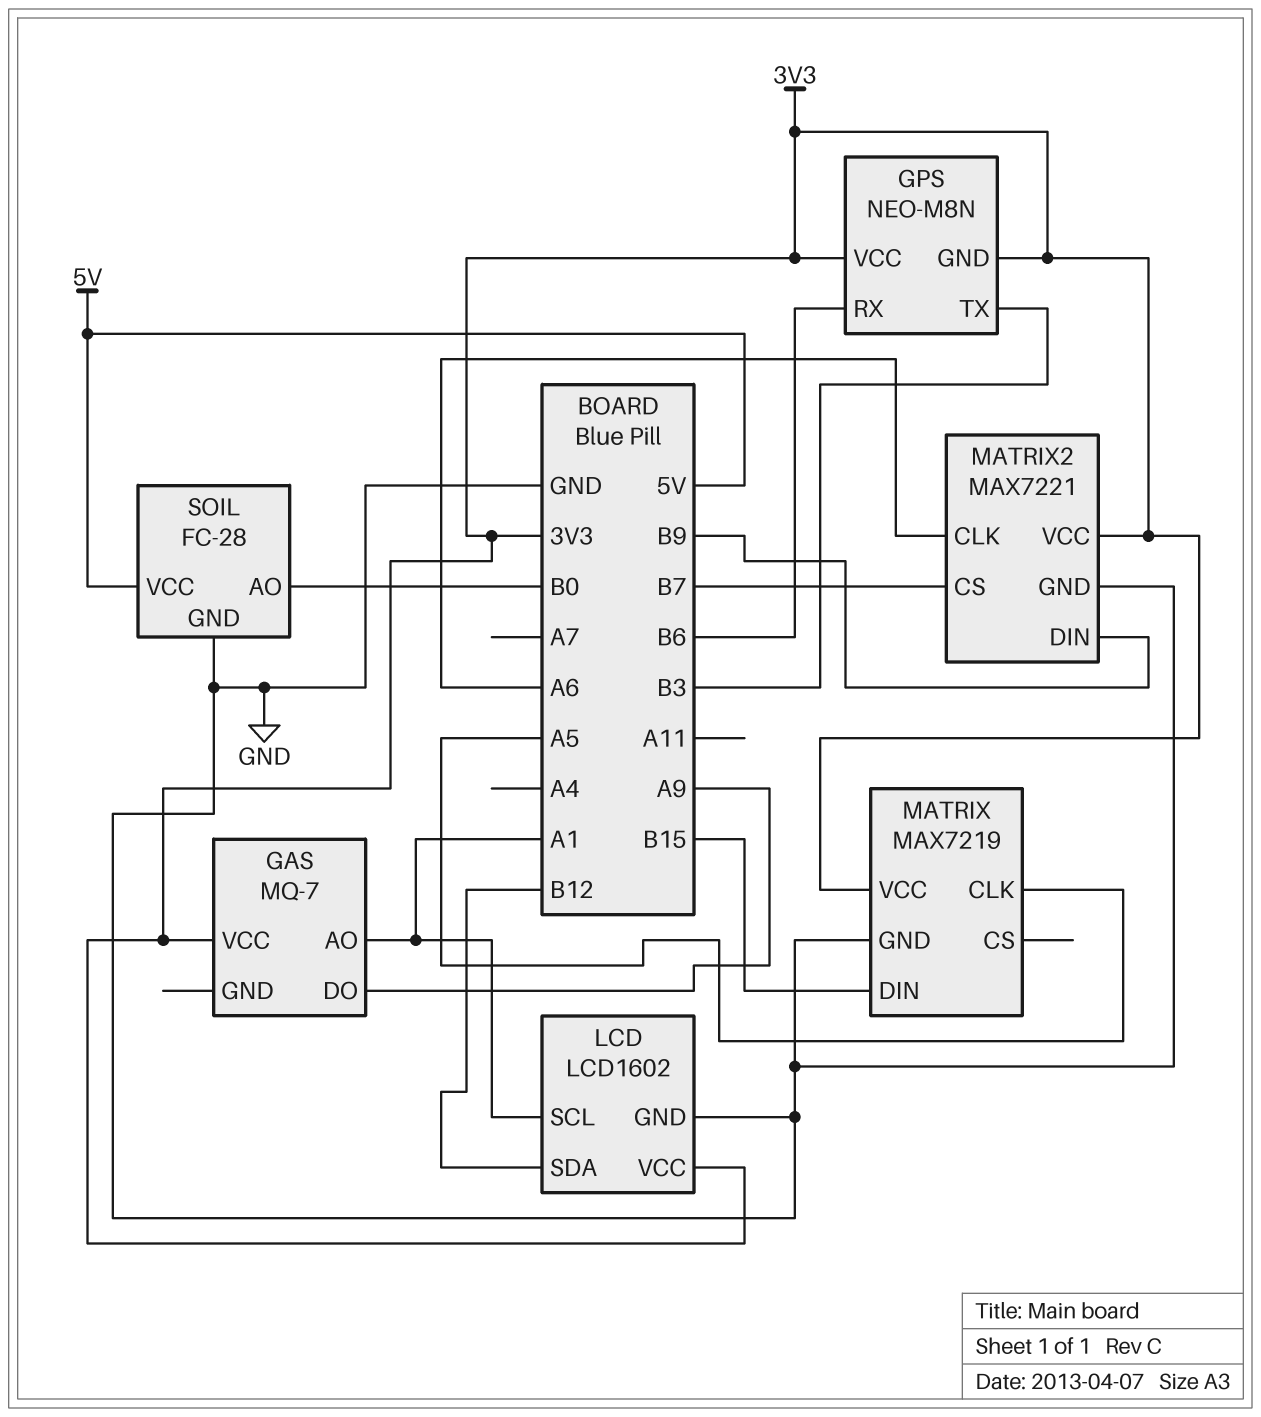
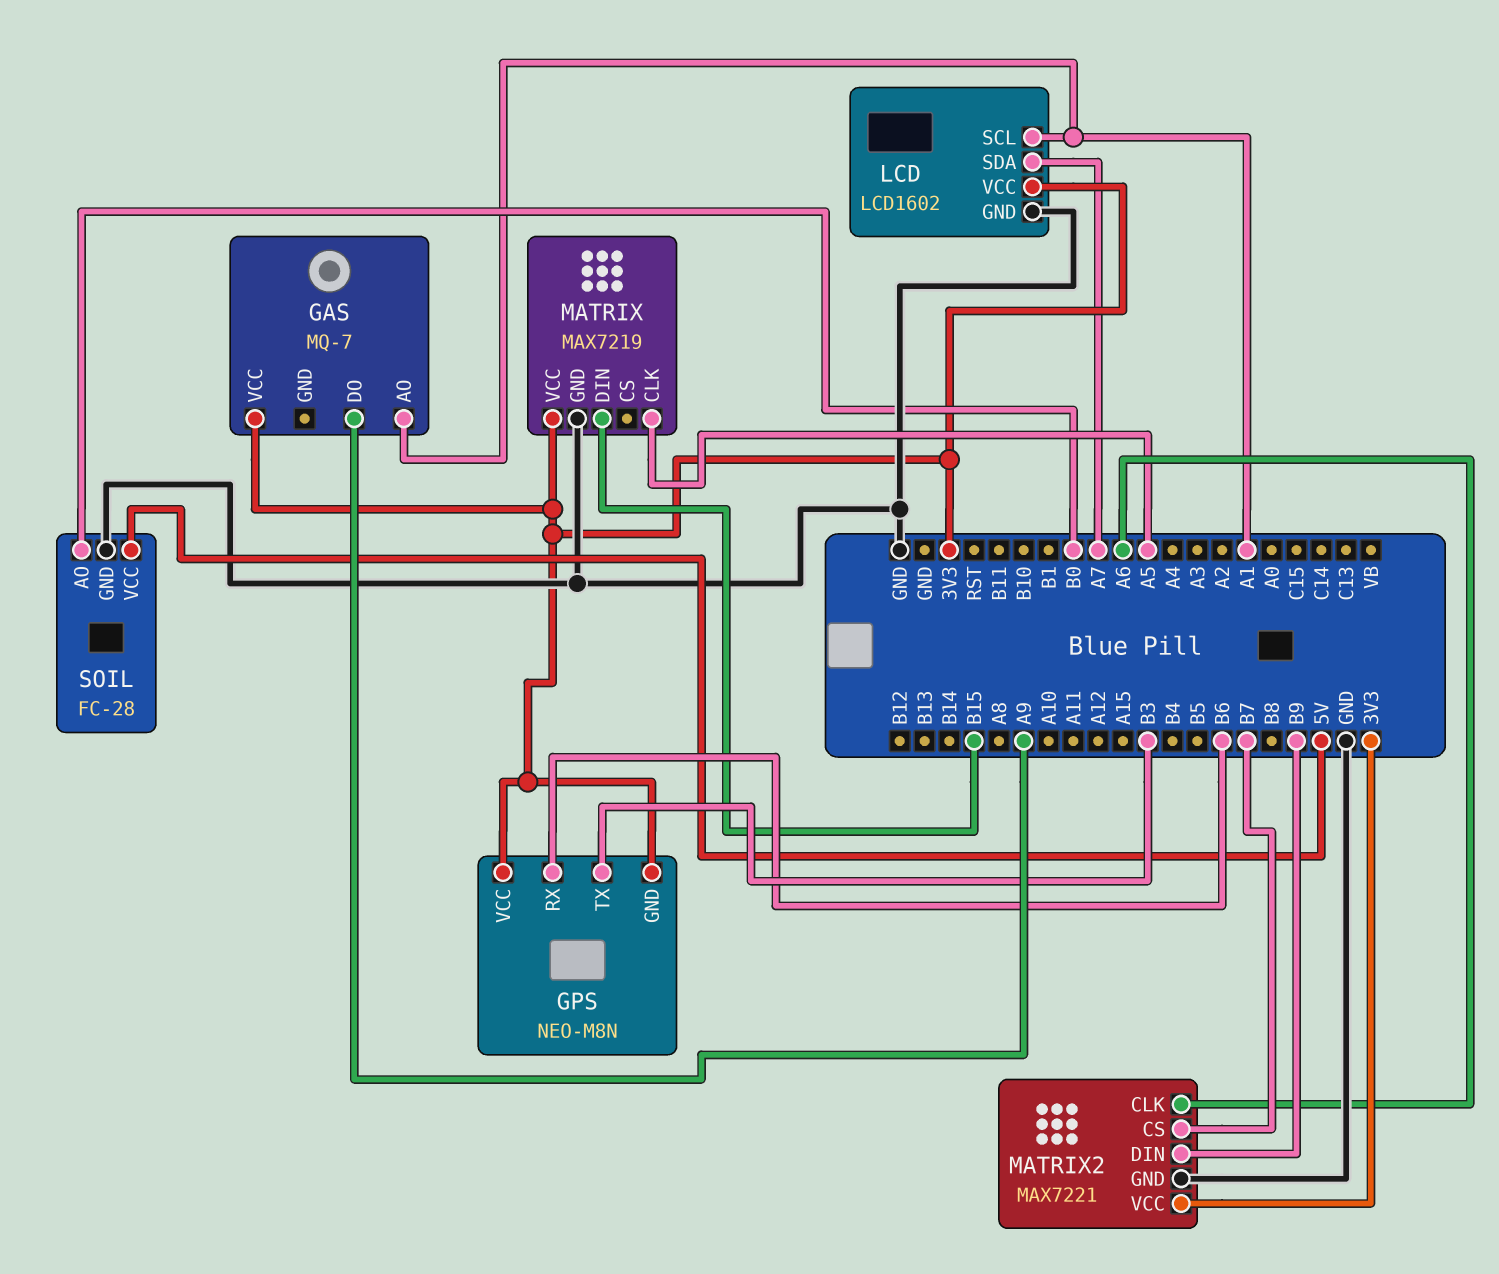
LCD pin SDA: B12 -> A7

